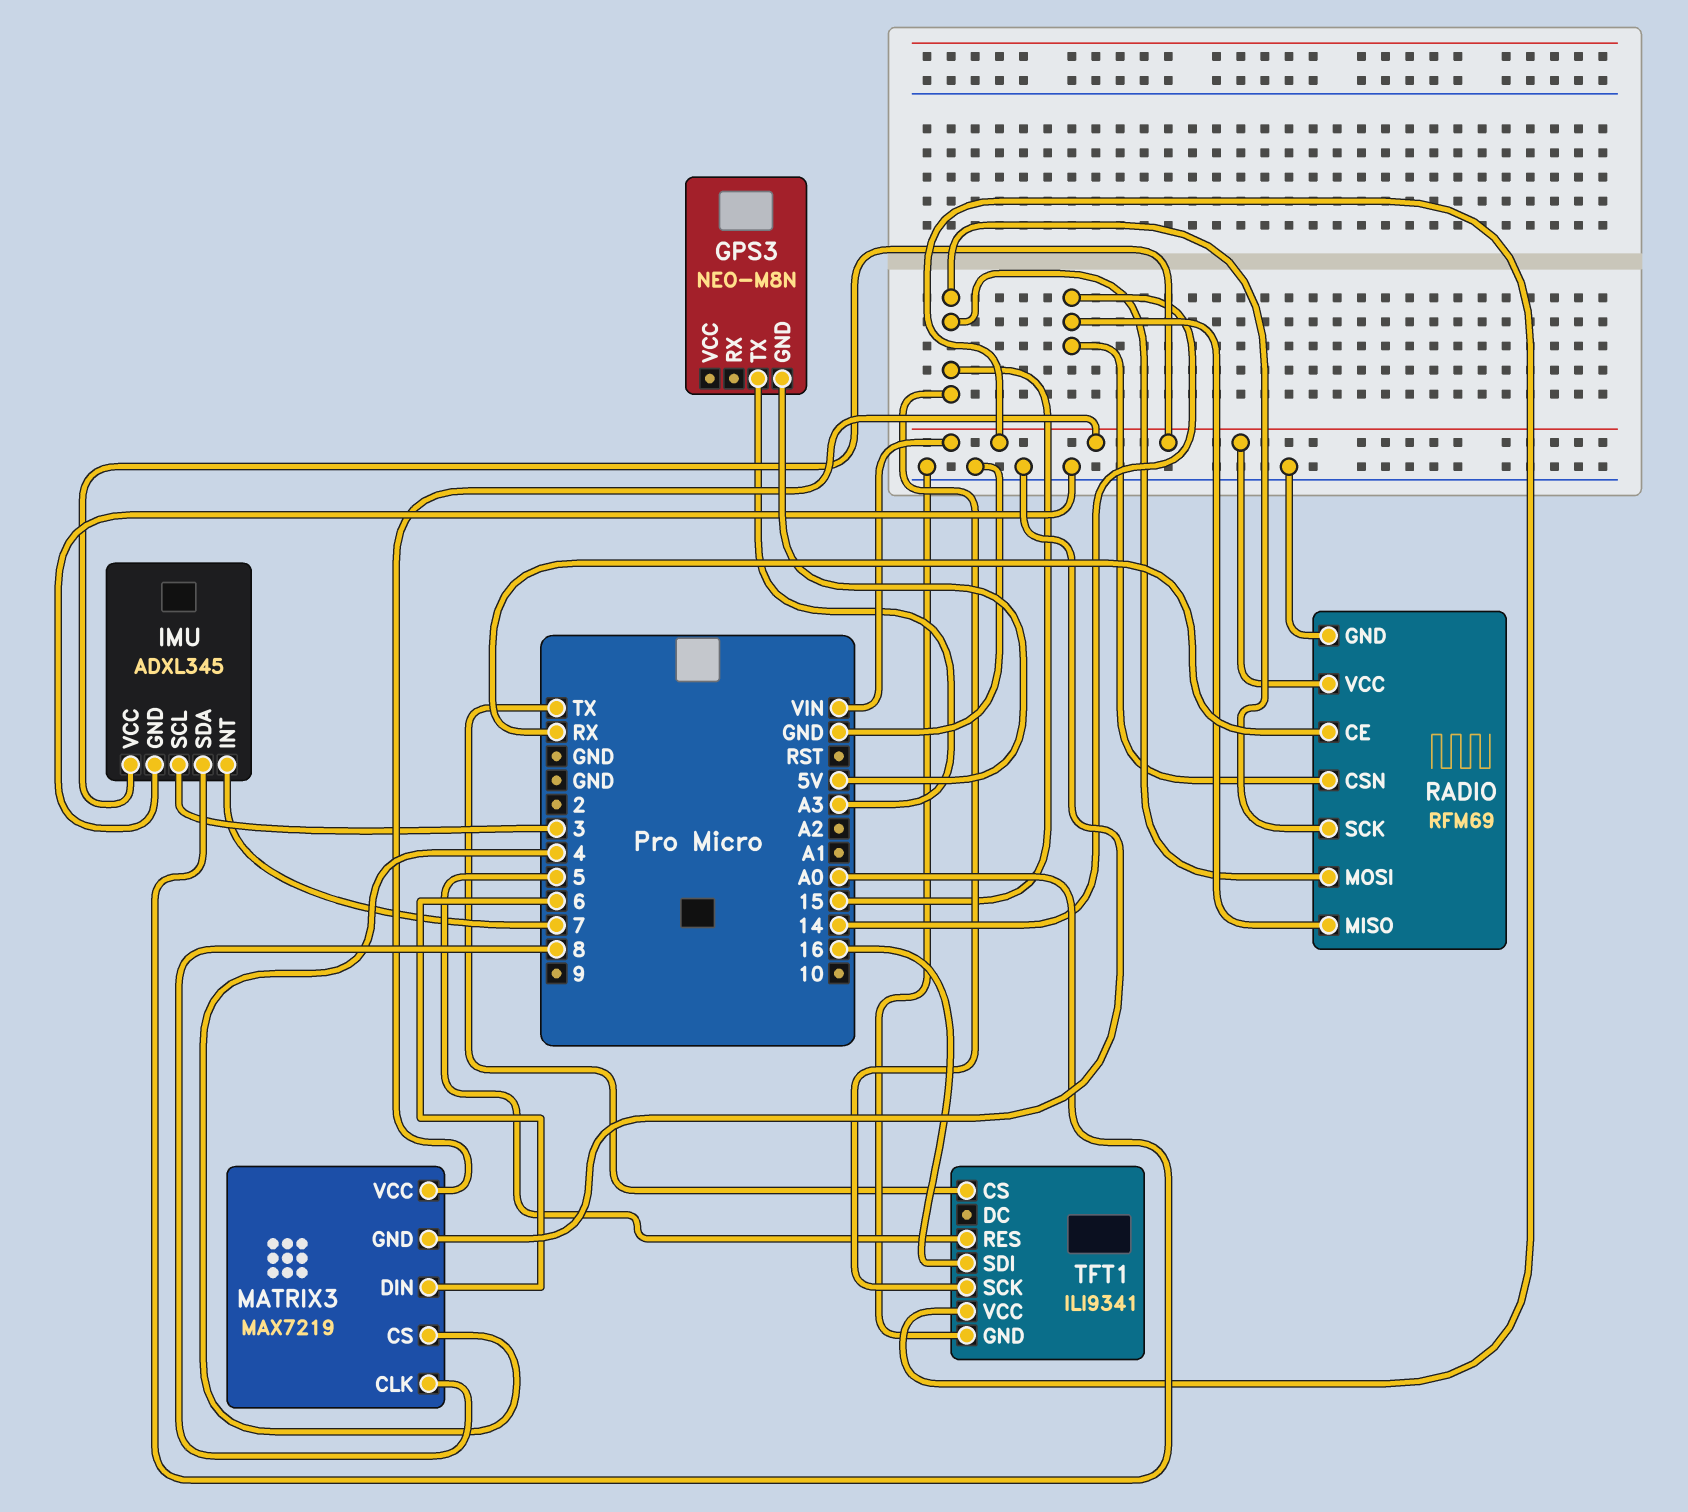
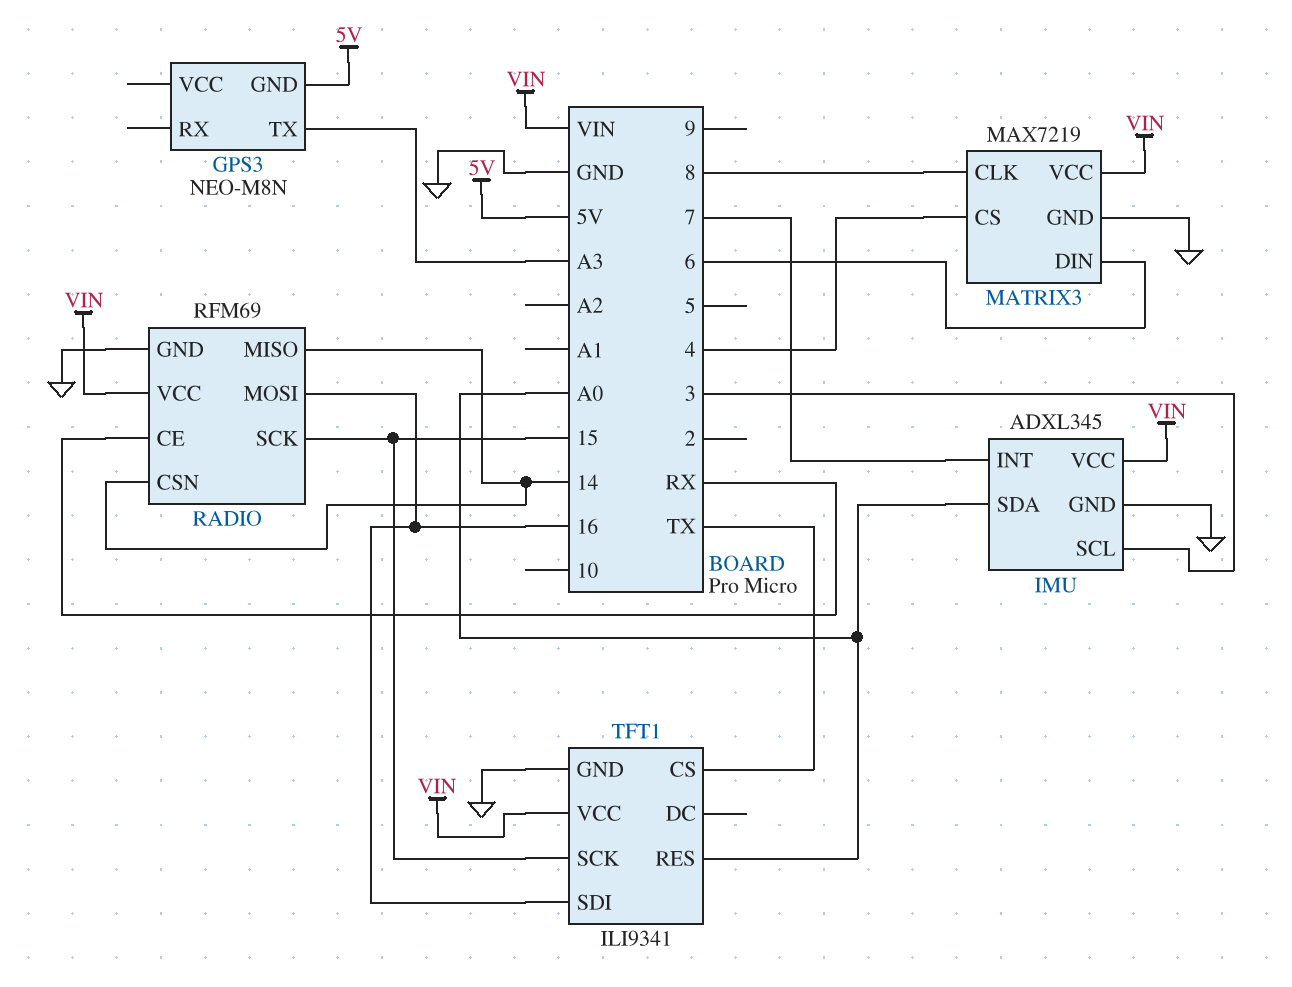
RADIO pin MOSI: 15 -> 16
TFT1 pin RES: 5 -> A0

